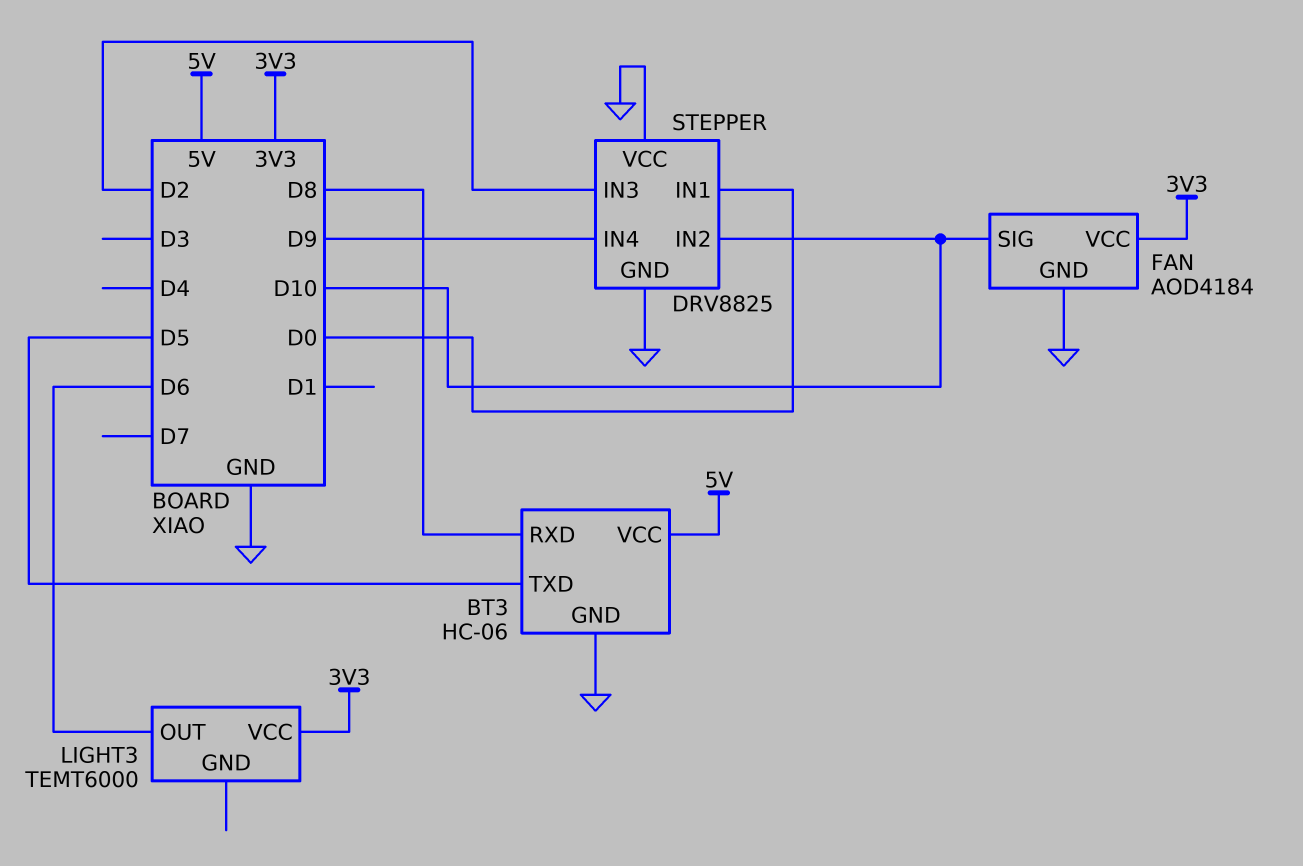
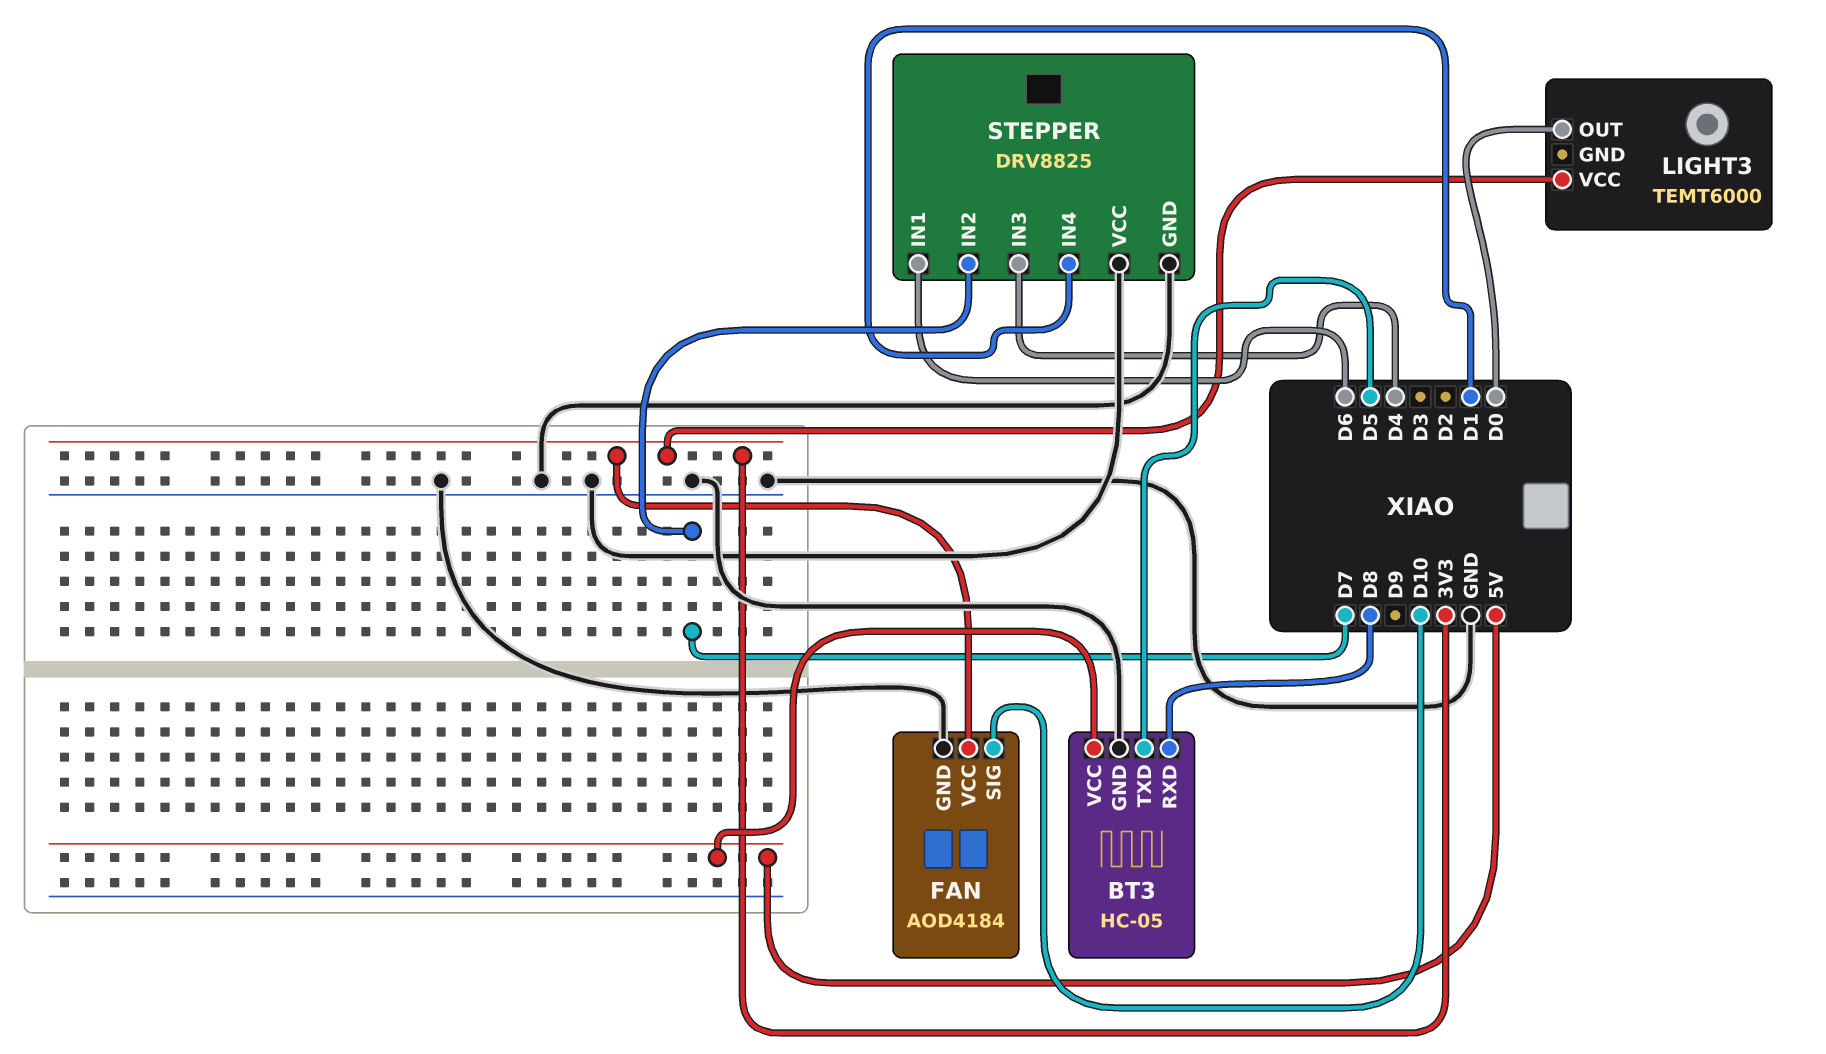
BT3: HC-06 -> HC-05
LIGHT3 pin OUT: D6 -> D0
STEPPER pin IN1: D0 -> D6
STEPPER pin IN2: D10 -> D7
STEPPER pin IN3: D2 -> D4
STEPPER pin IN4: D9 -> D1

